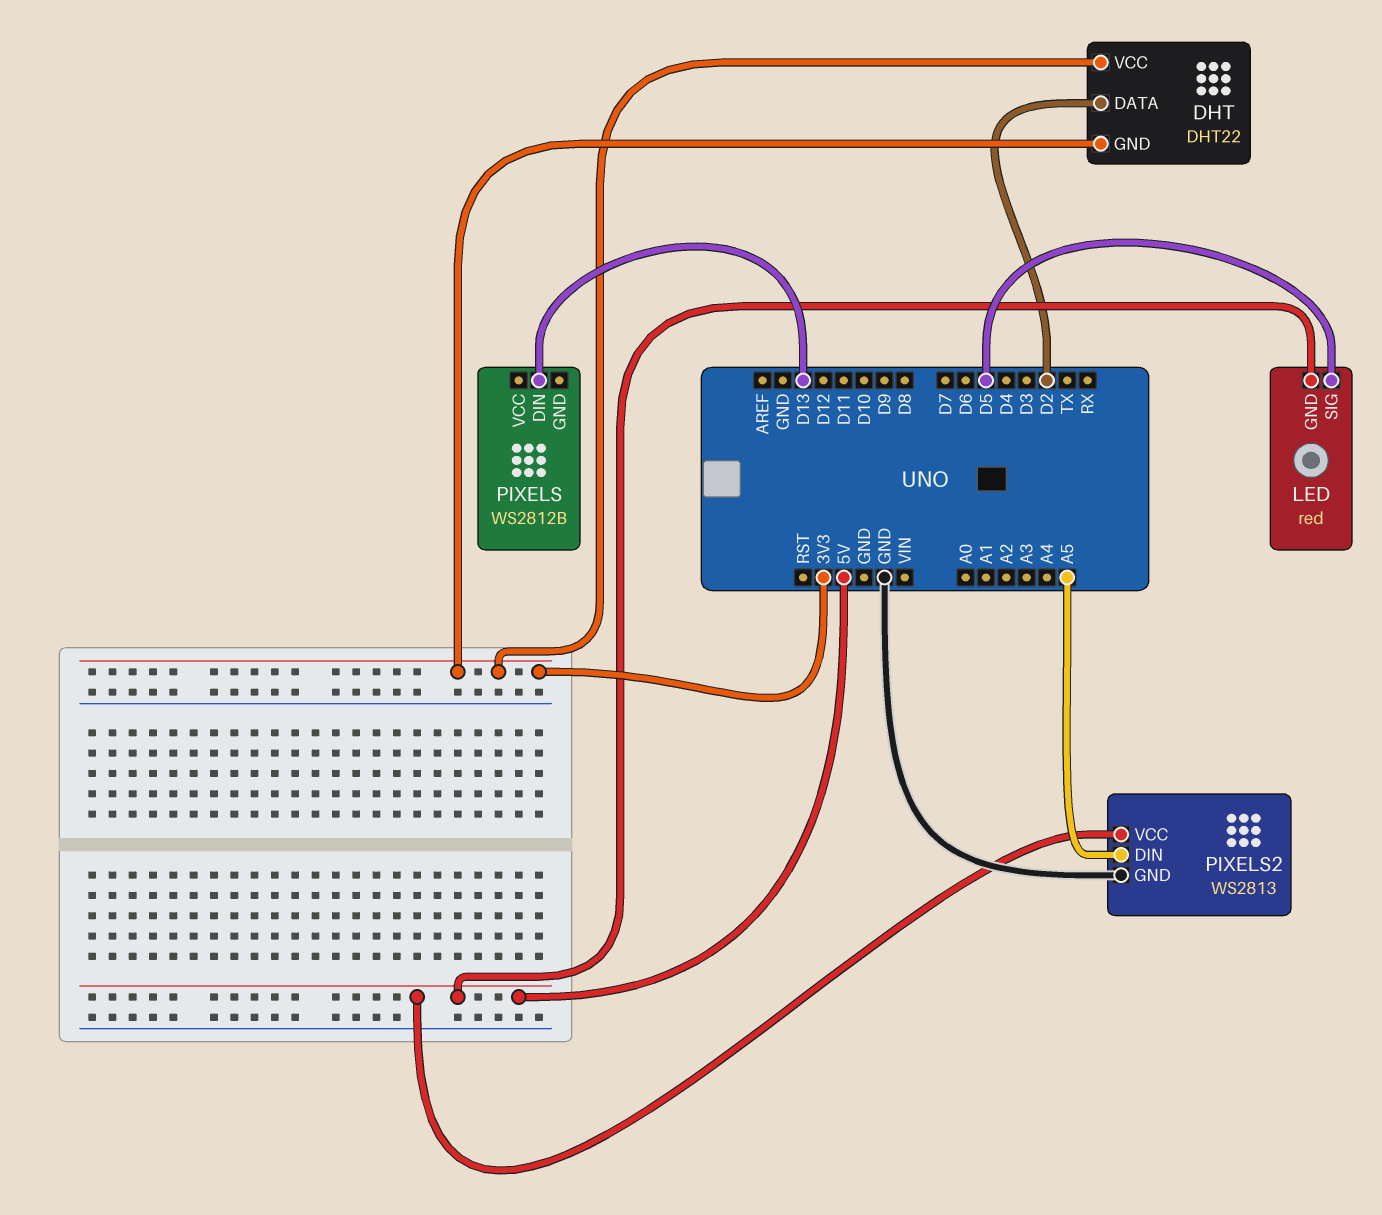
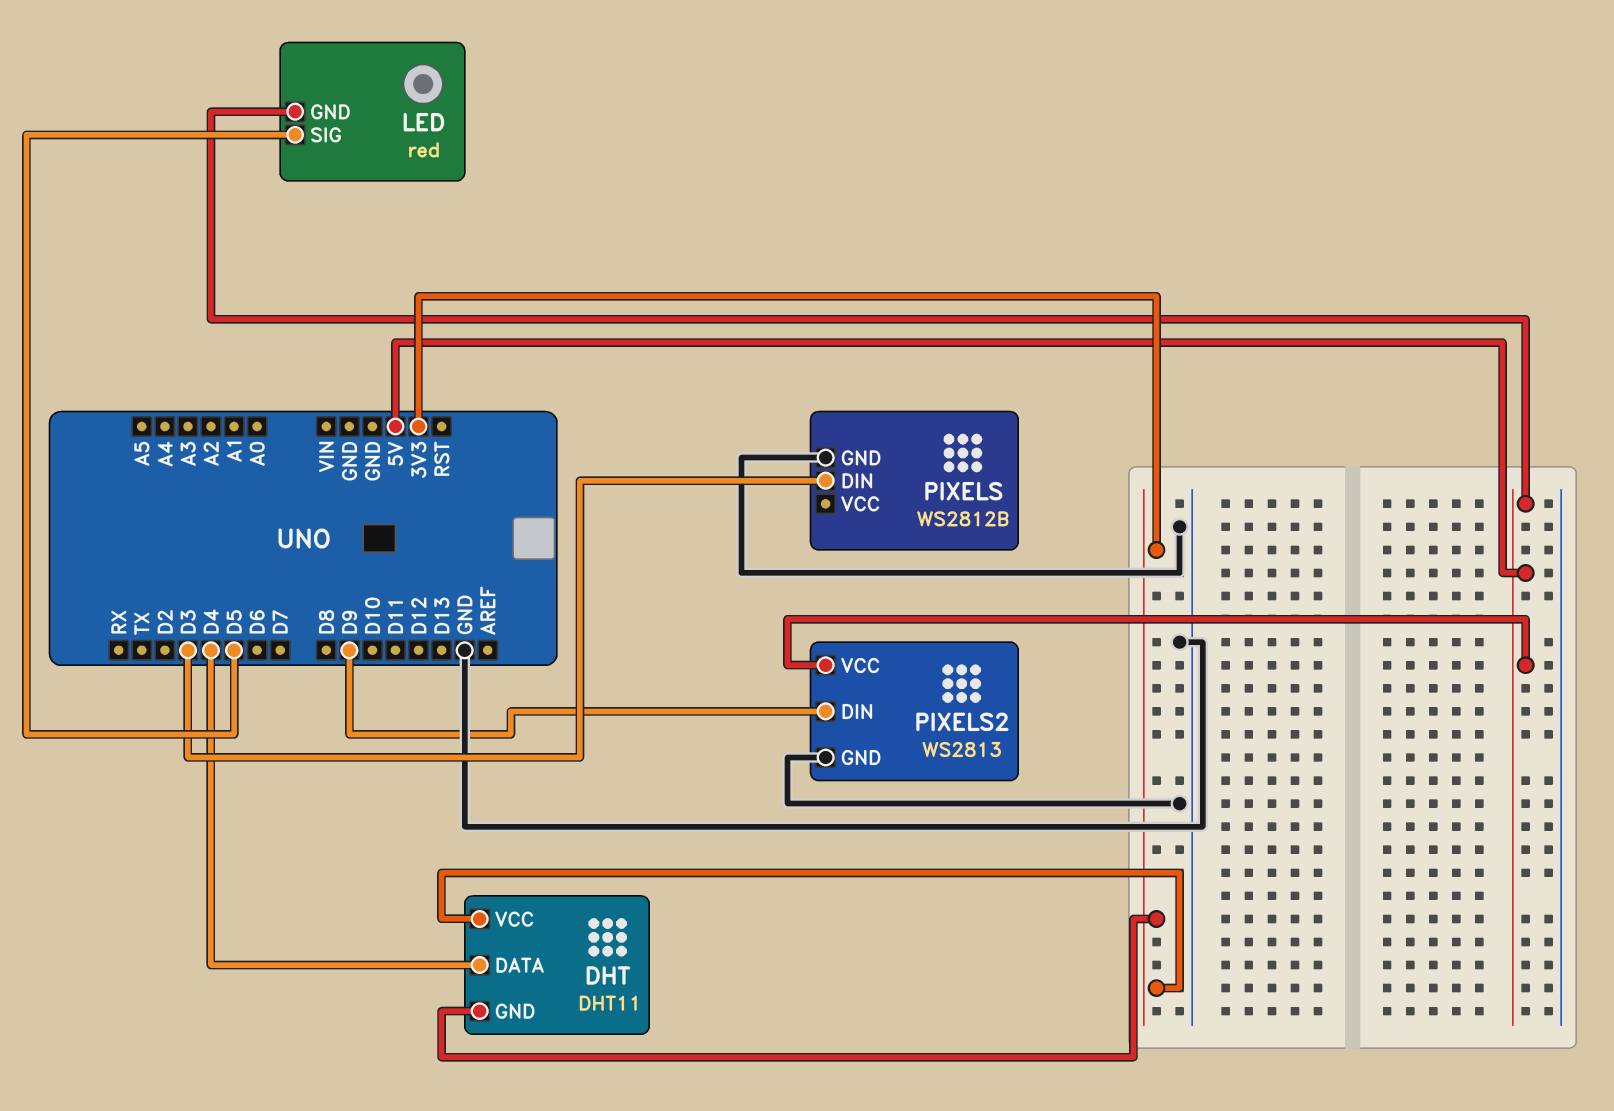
DHT: DHT22 -> DHT11
DHT pin DATA: D2 -> D4
PIXELS pin DIN: D13 -> D3
PIXELS pin GND: none -> GND
PIXELS2 pin DIN: A5 -> D9

